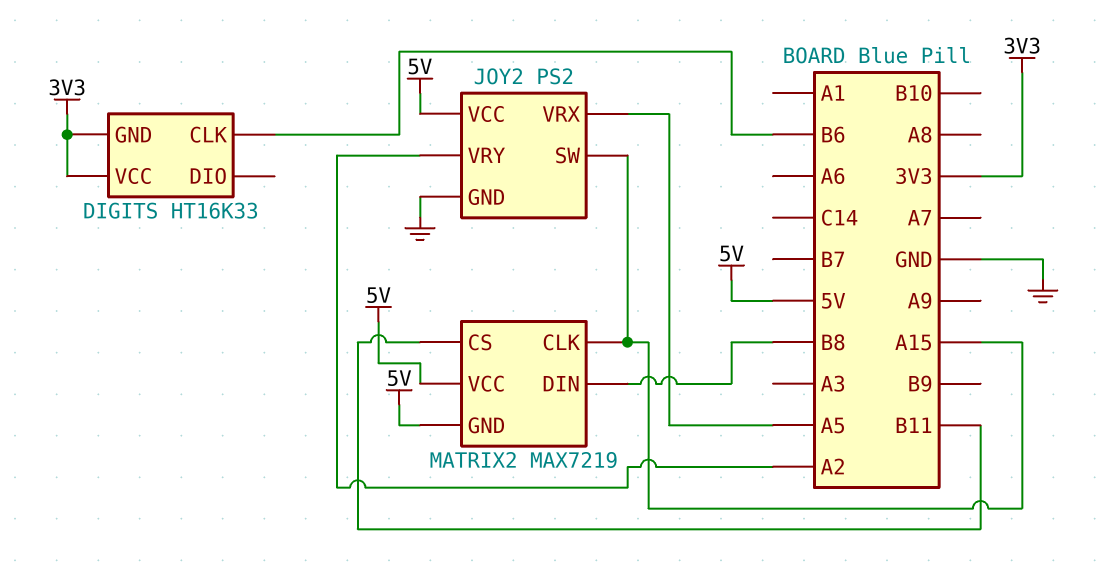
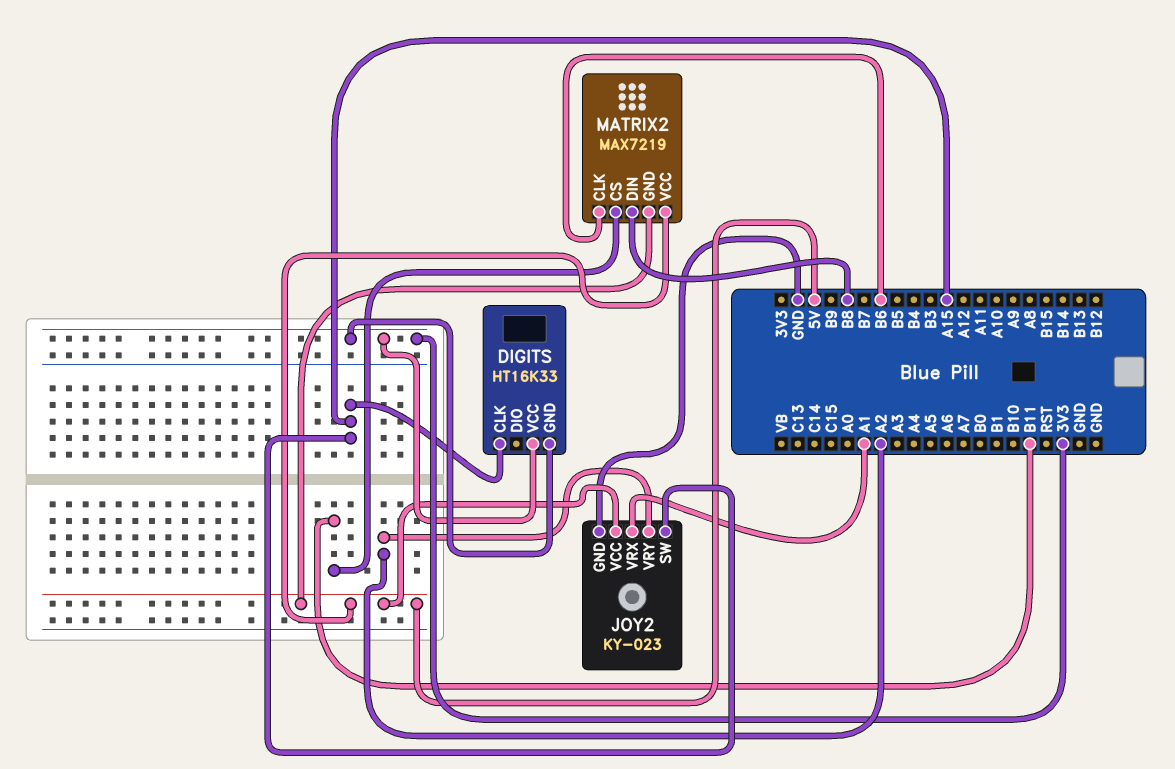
DIGITS pin CLK: B6 -> A15
JOY2: PS2 -> KY-023
JOY2 pin VRX: A5 -> A1
MATRIX2 pin CLK: A15 -> B6

